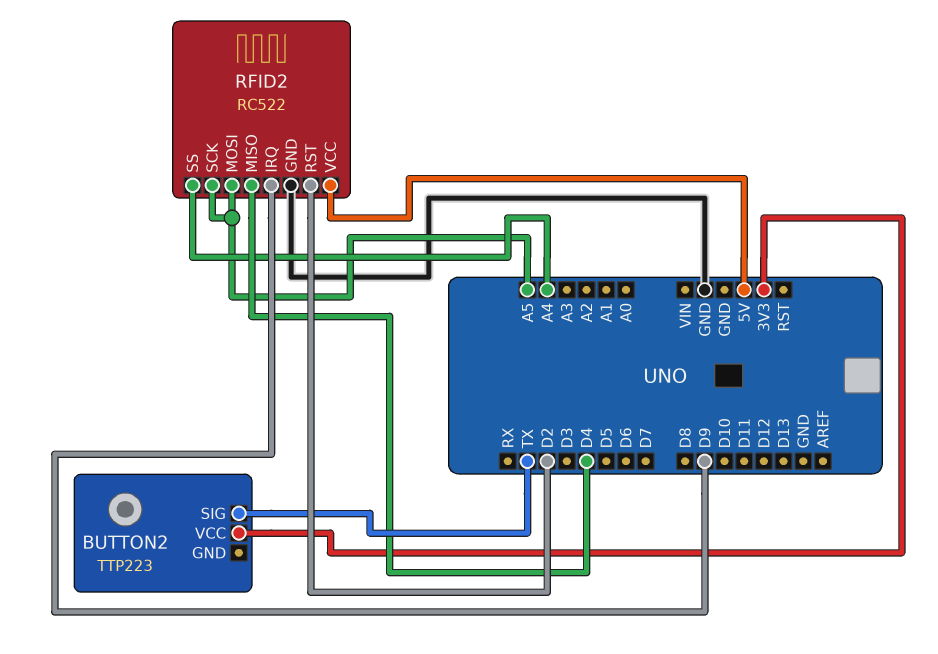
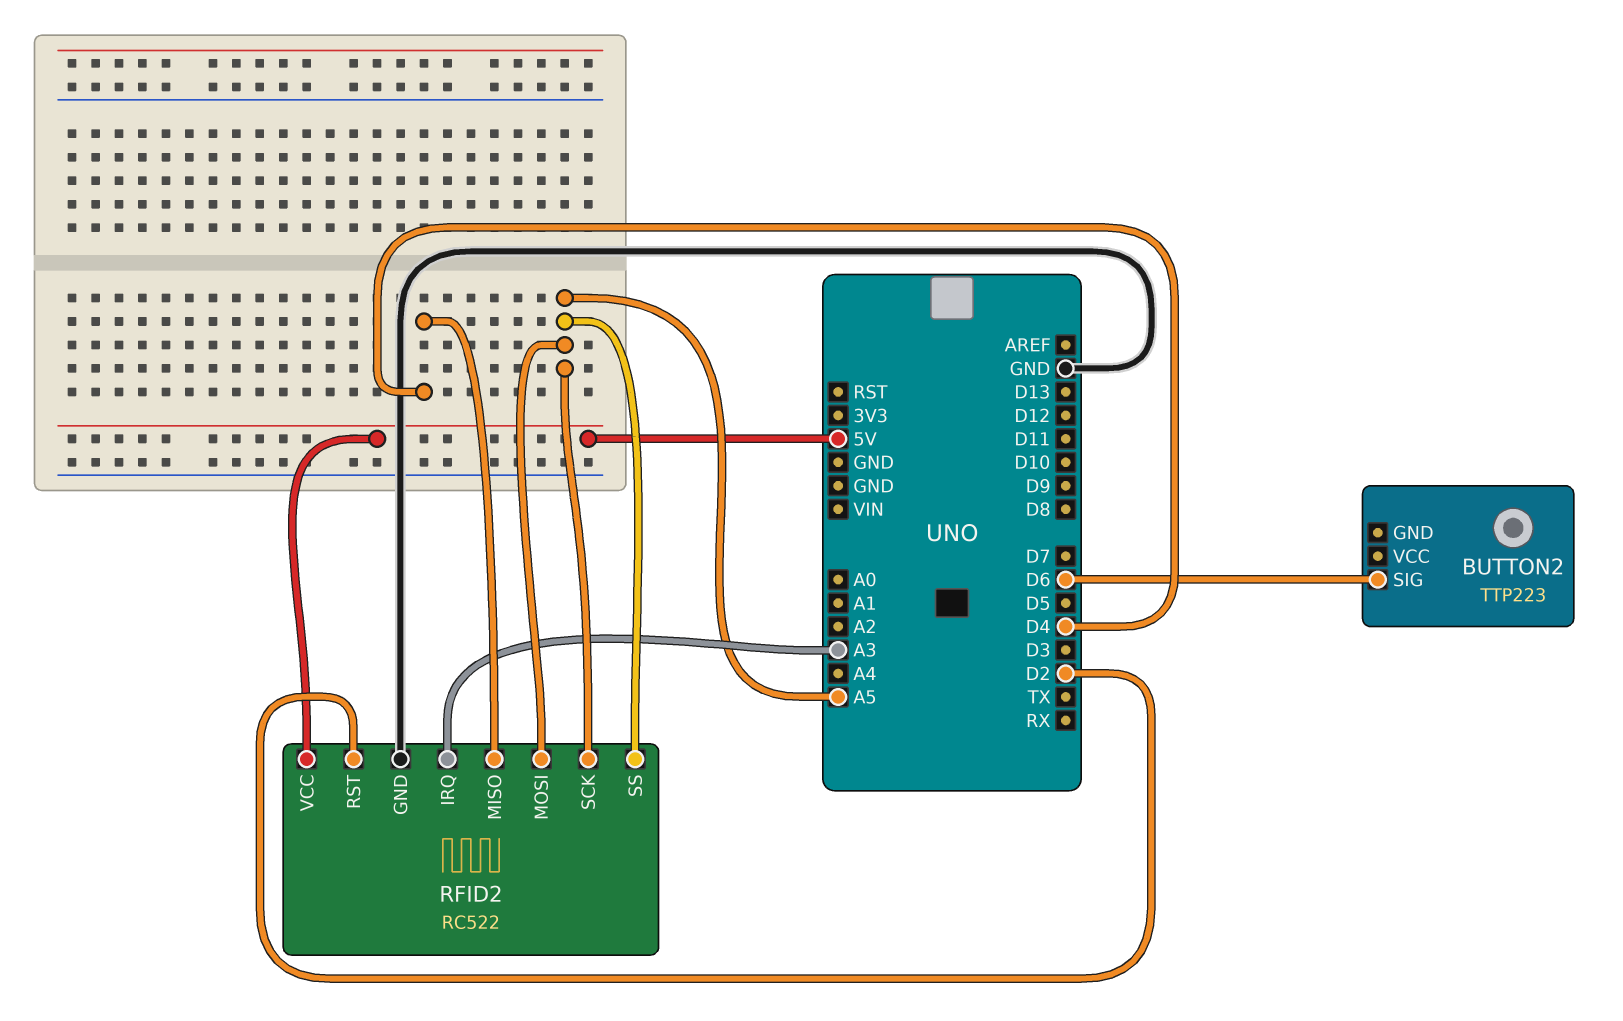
BUTTON2 pin SIG: TX -> D6
BUTTON2 pin VCC: 3V3 -> none
RFID2 pin IRQ: D9 -> A3
RFID2 pin SS: A4 -> A5

